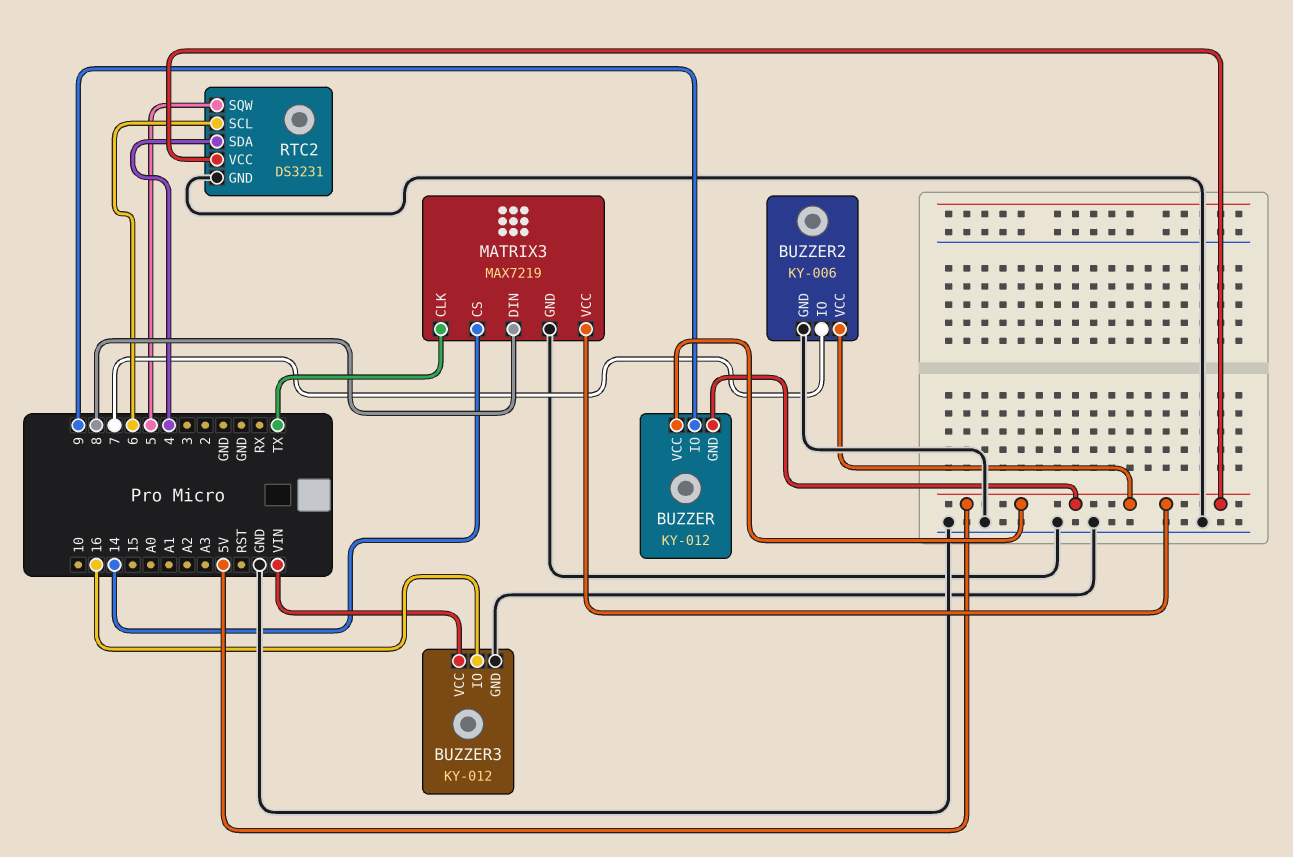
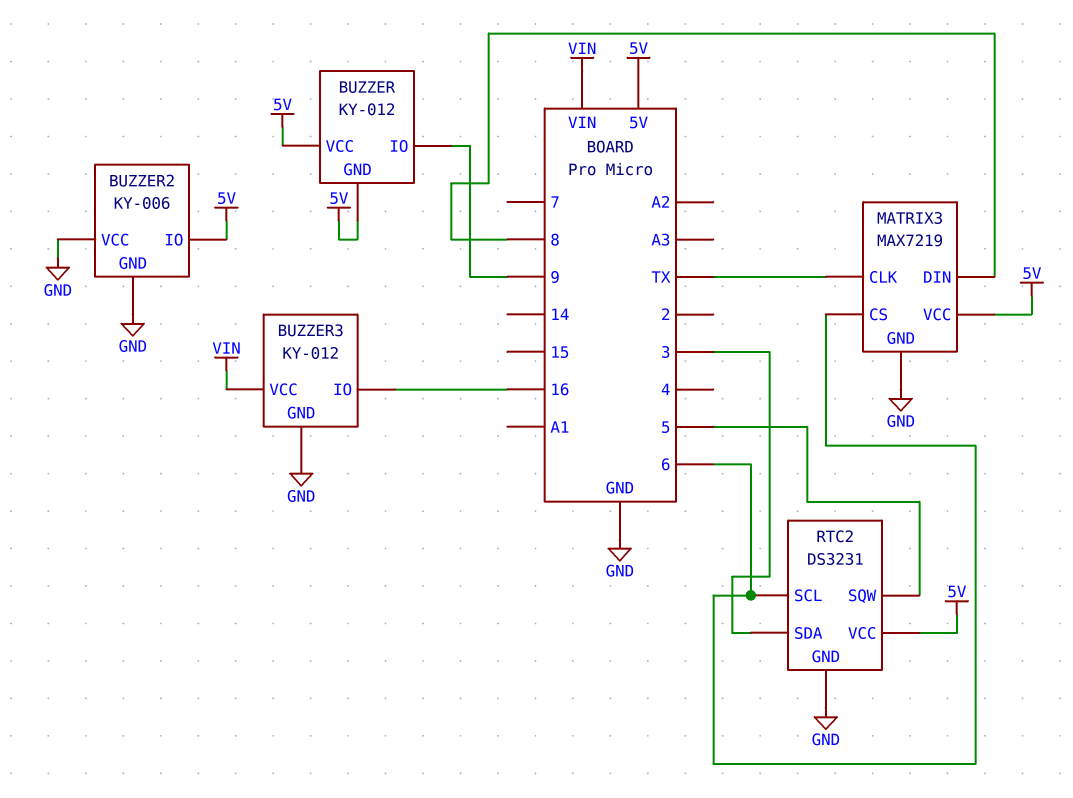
BUZZER2 pin IO: 7 -> 5V
BUZZER2 pin VCC: 5V -> GND
MATRIX3 pin CS: 14 -> 6
RTC2 pin SDA: 4 -> 3

